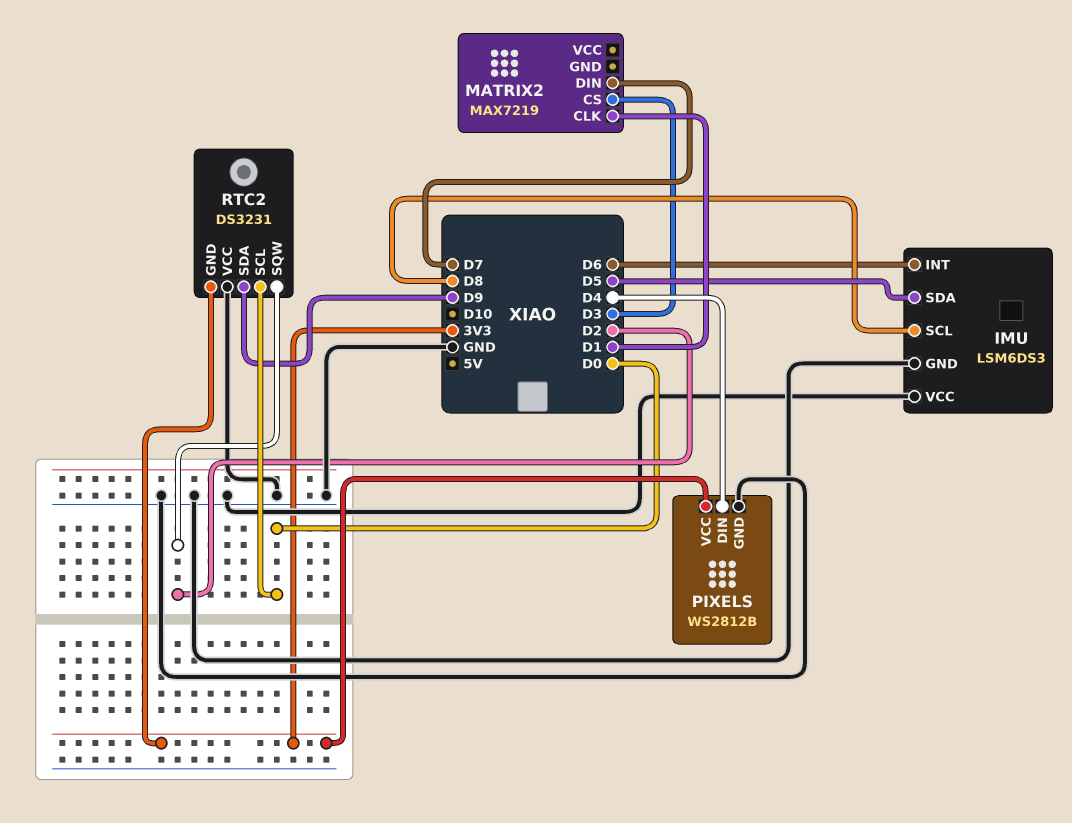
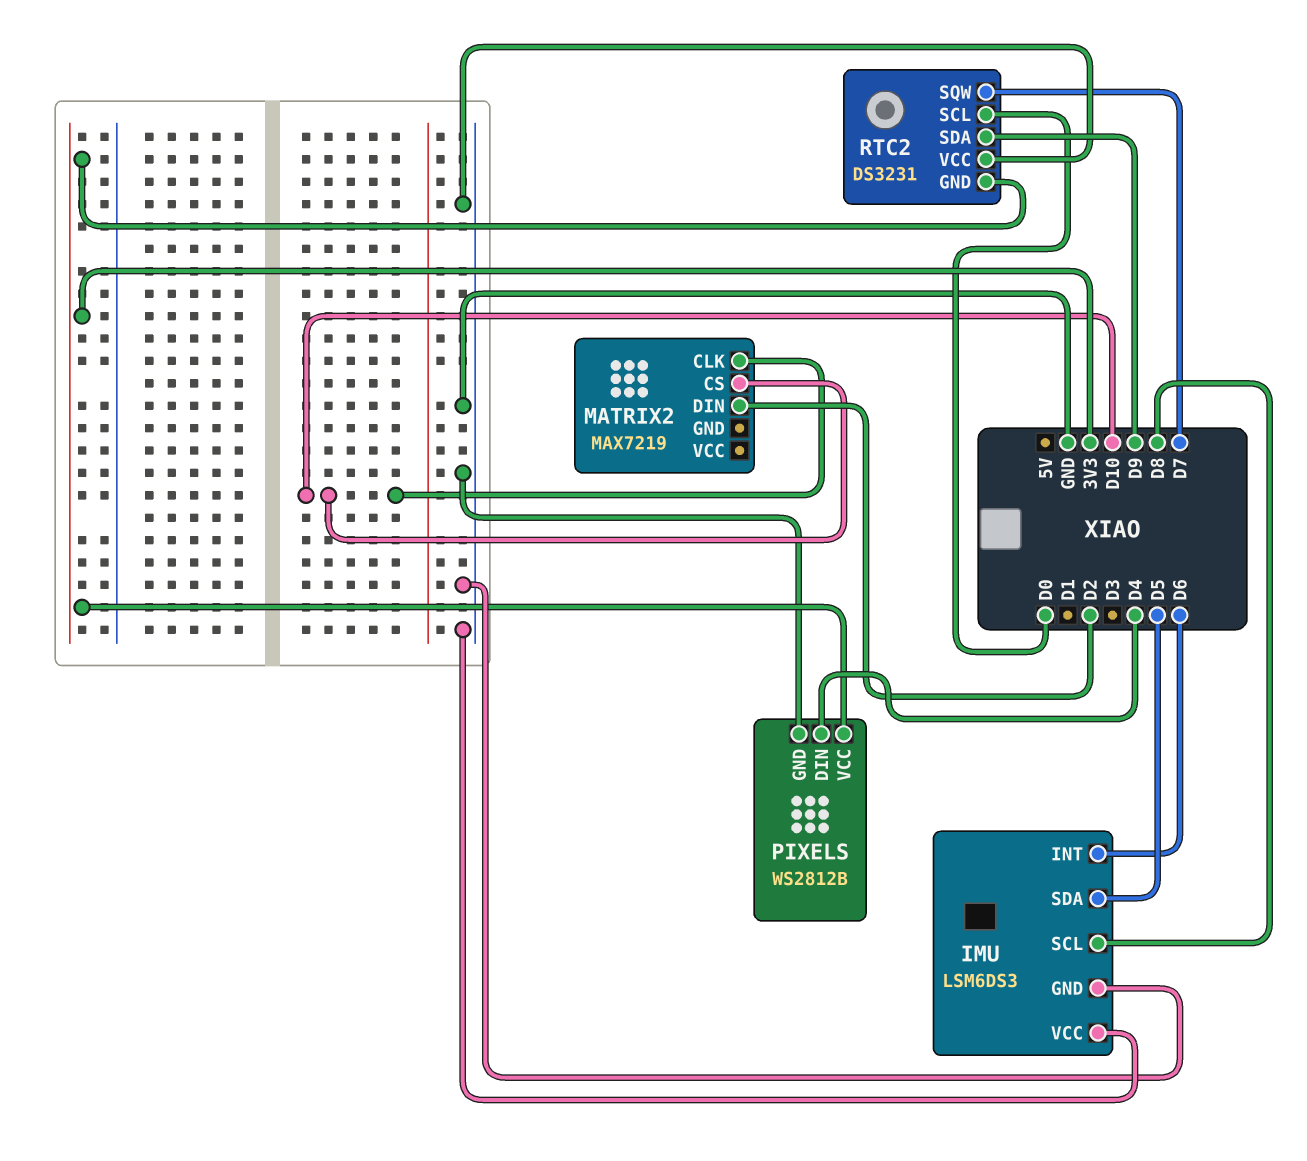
MATRIX2 pin CLK: D1 -> D10
MATRIX2 pin CS: D3 -> D10
MATRIX2 pin DIN: D7 -> D2
RTC2 pin SQW: D2 -> D7

